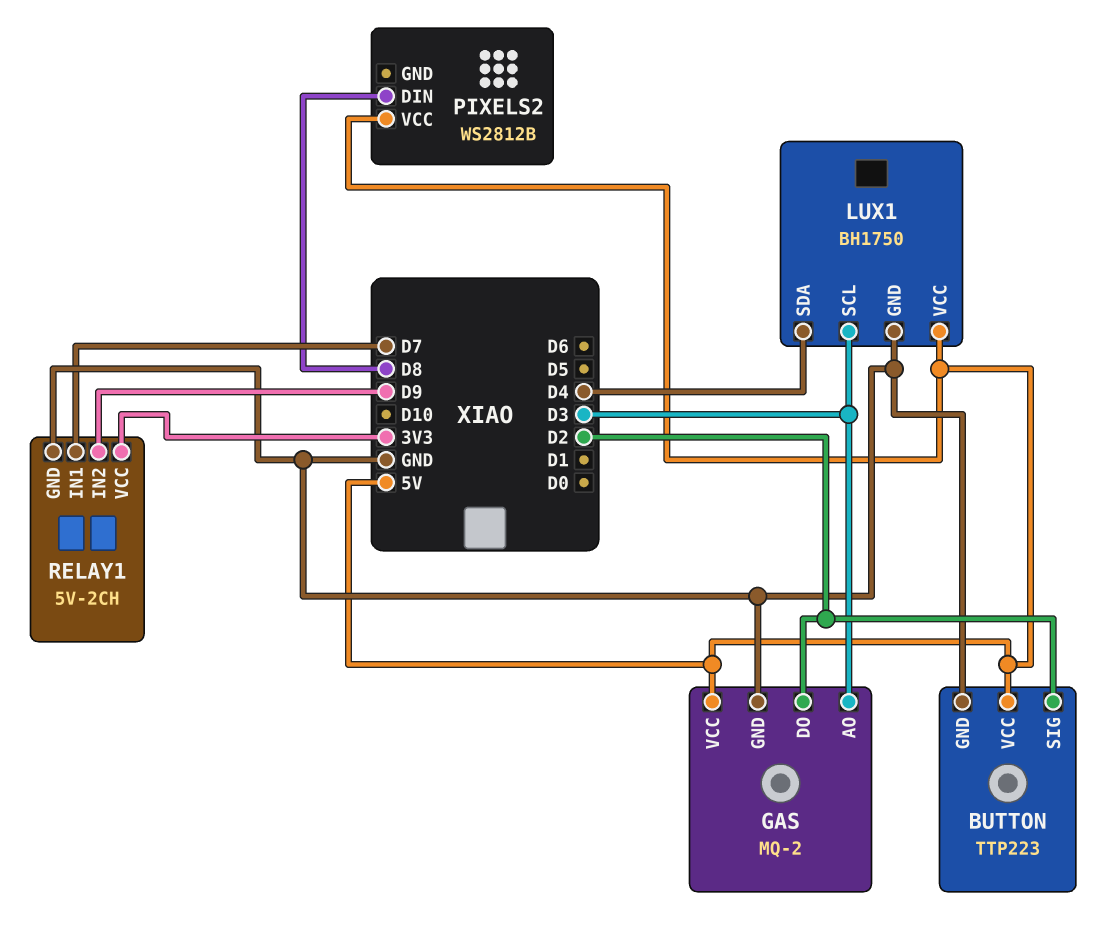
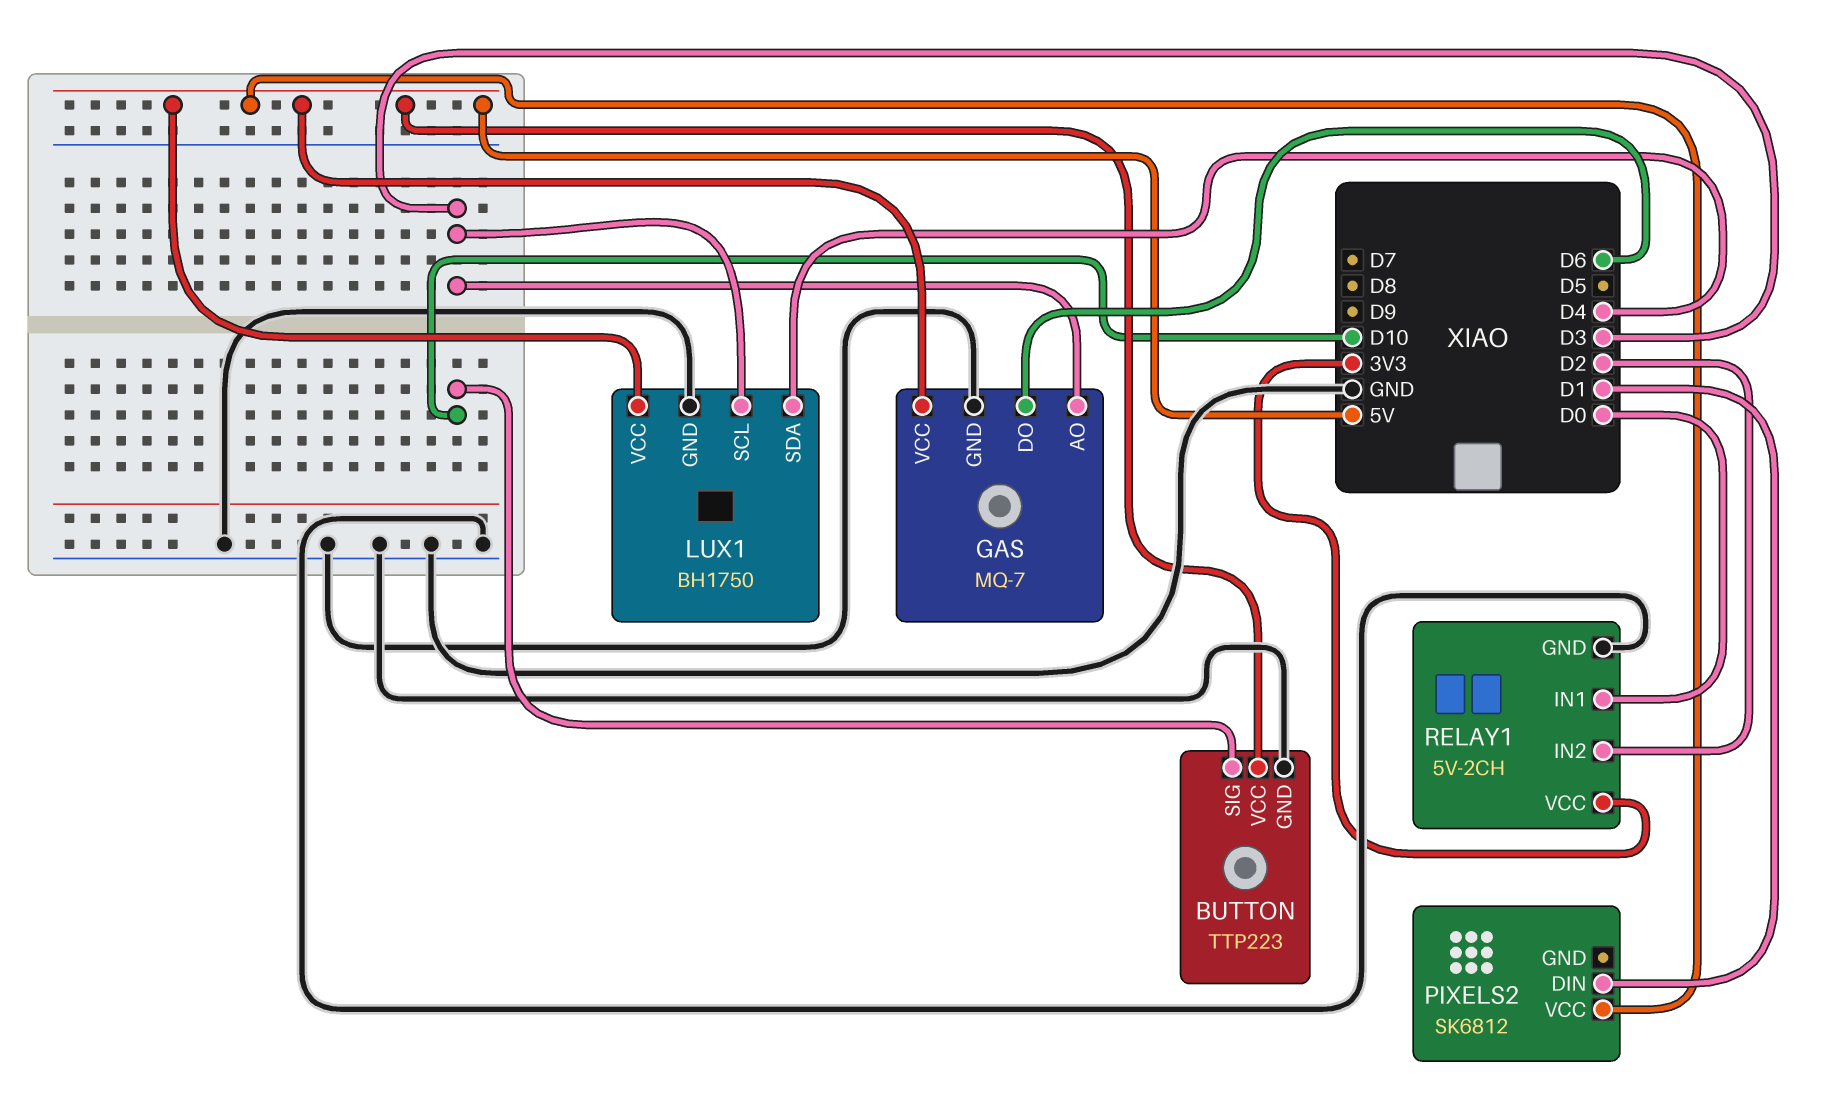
BUTTON pin SIG: D2 -> D10
GAS: MQ-2 -> MQ-7
GAS pin DO: D2 -> D6
PIXELS2: WS2812B -> SK6812
PIXELS2 pin DIN: D8 -> D1
RELAY1 pin IN1: D7 -> D0
RELAY1 pin IN2: D9 -> D2

